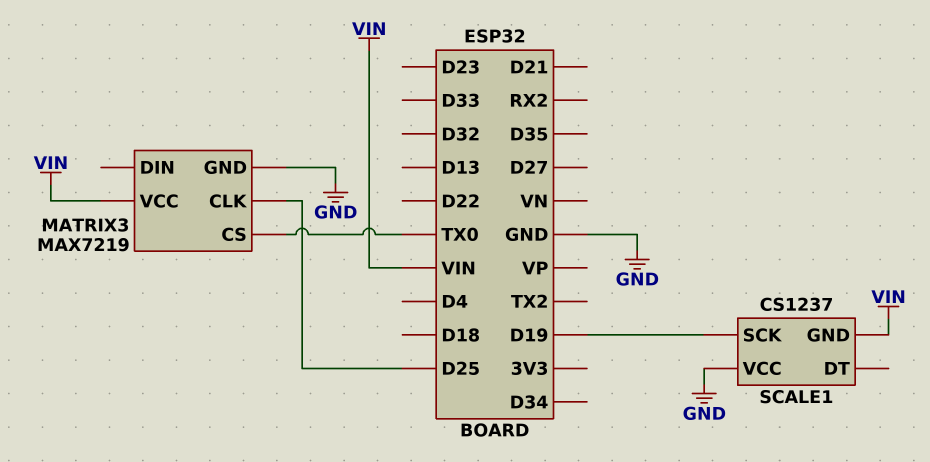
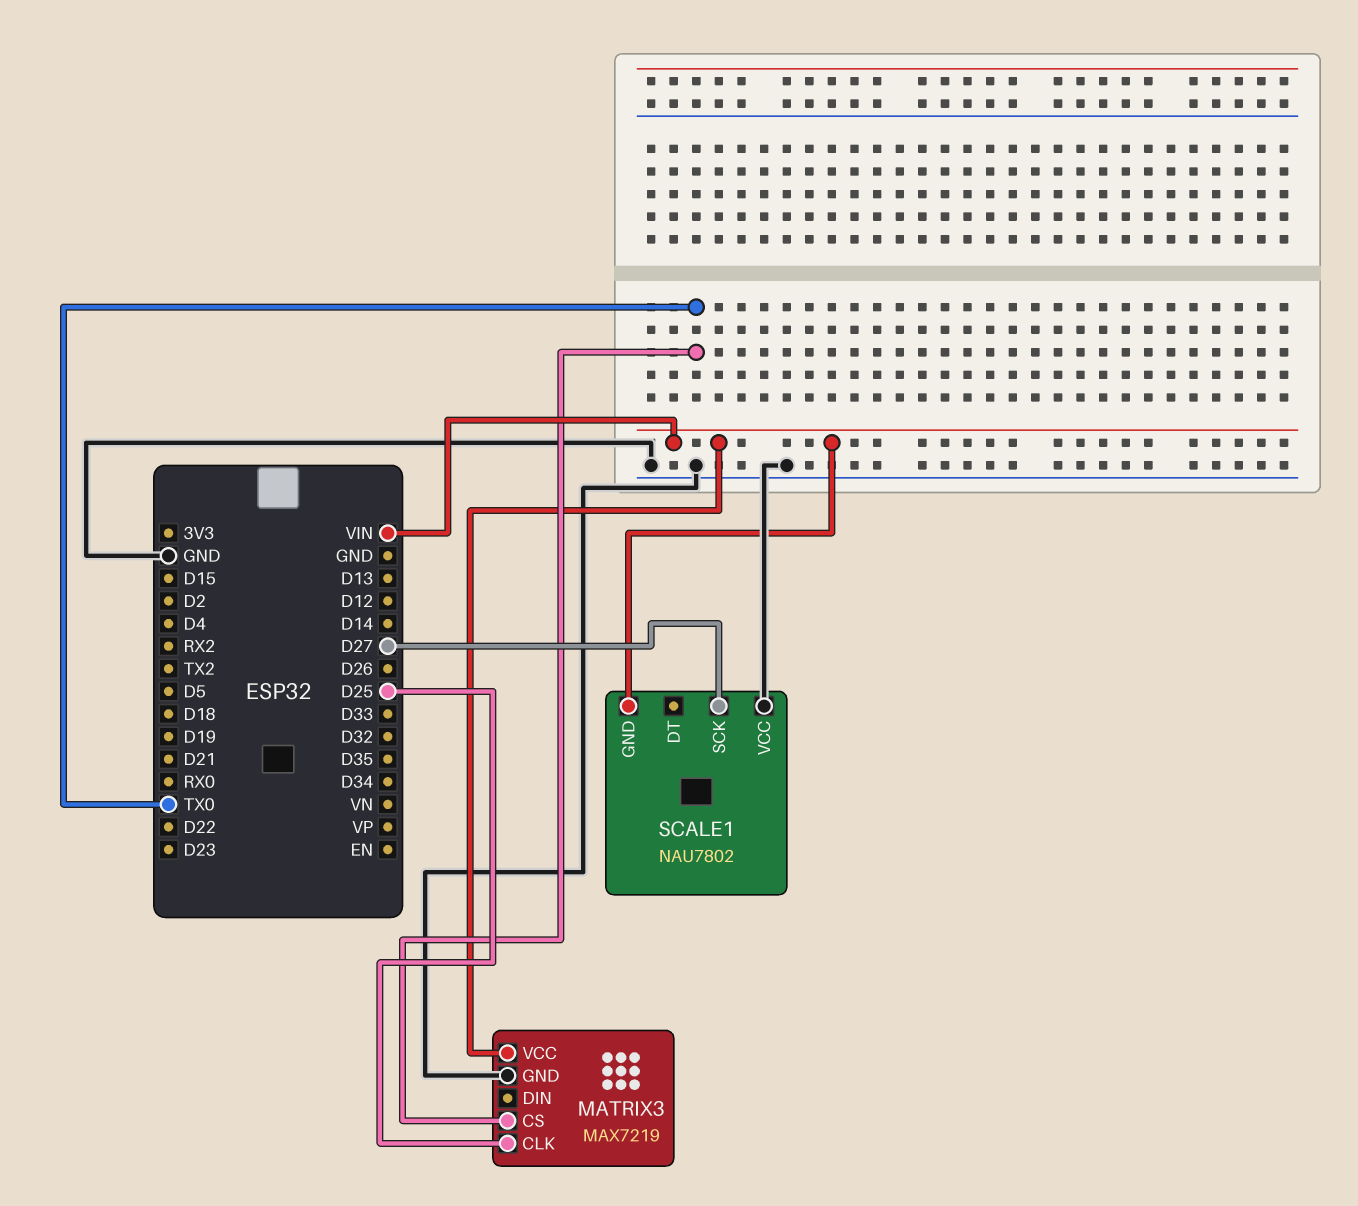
SCALE1: CS1237 -> NAU7802
SCALE1 pin SCK: D19 -> D27

